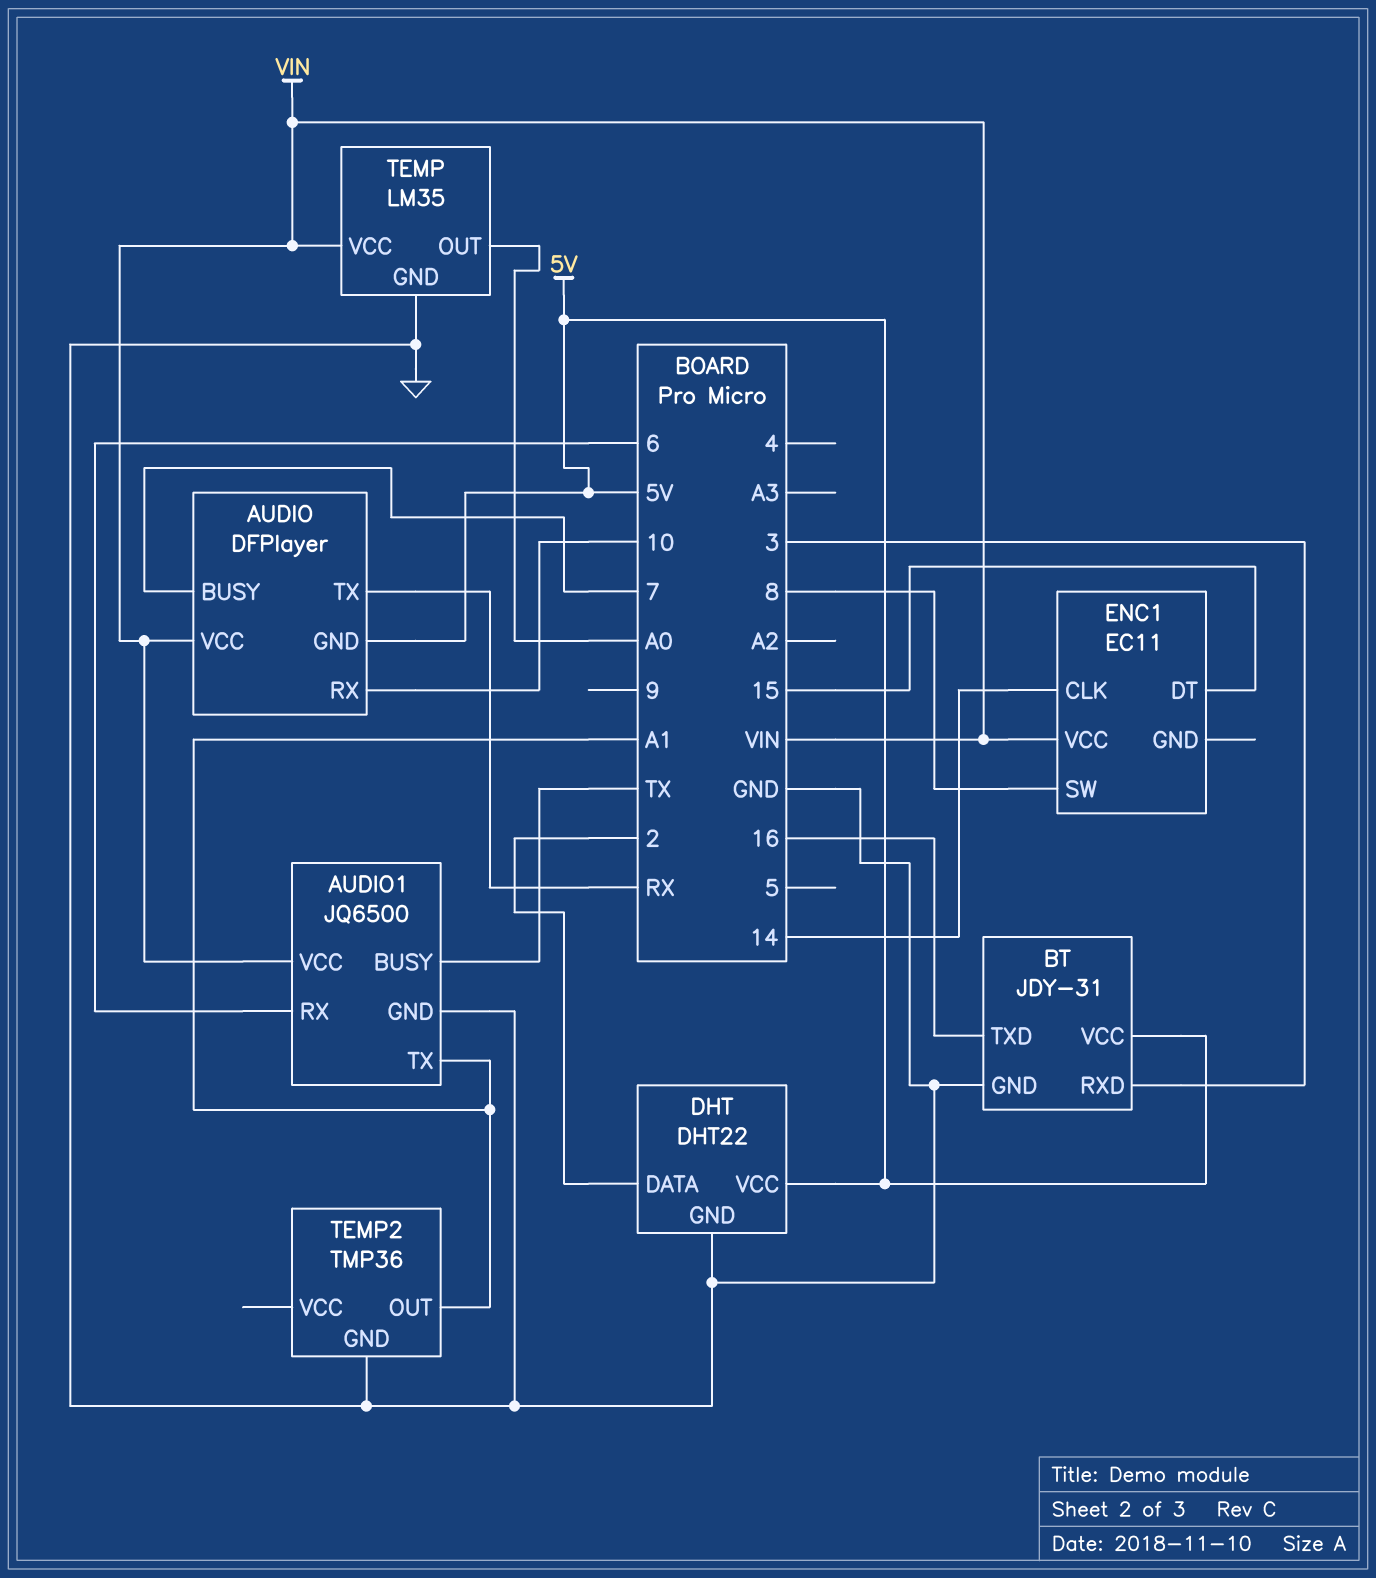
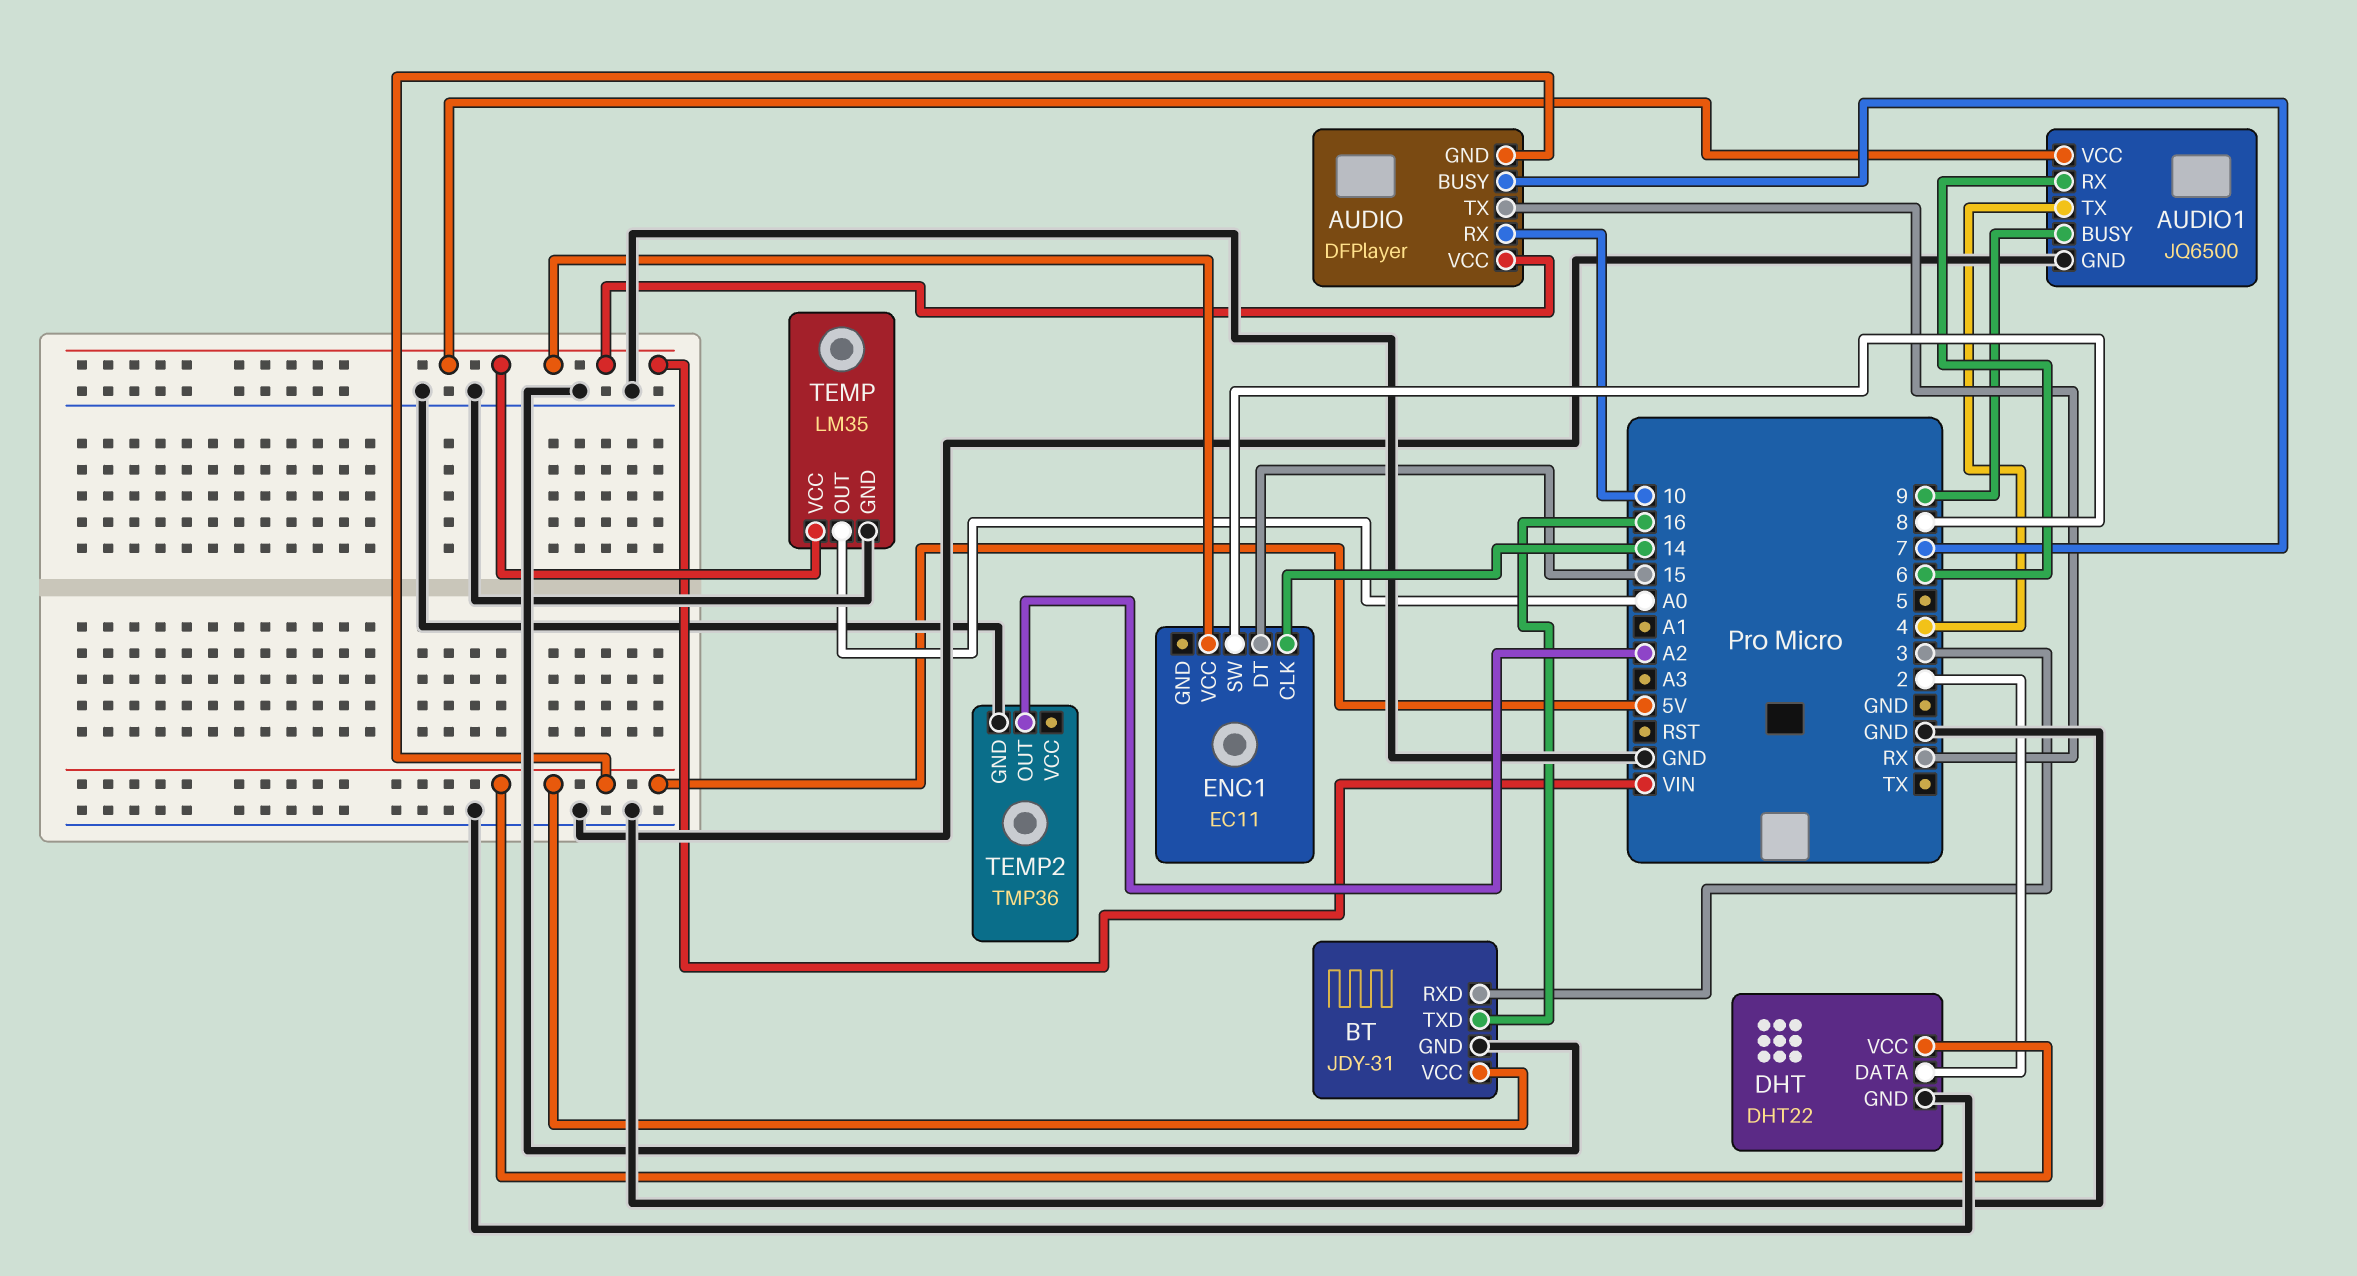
AUDIO1 pin BUSY: TX -> 9
AUDIO1 pin TX: A1 -> 4
TEMP2 pin OUT: A1 -> A2

